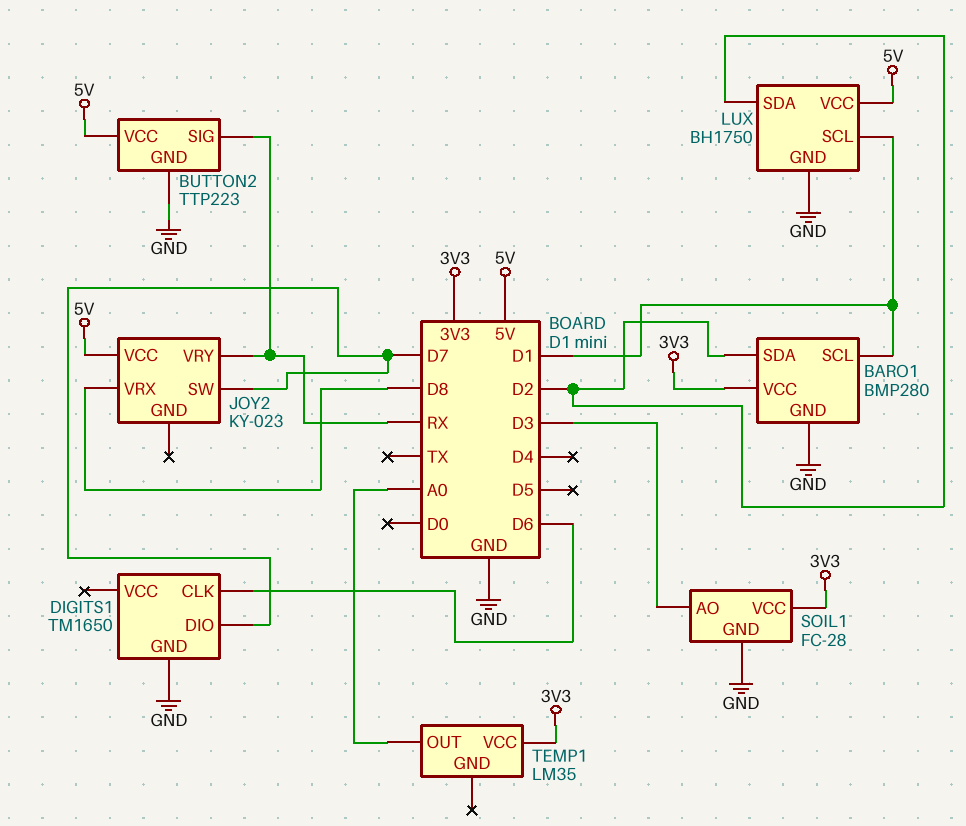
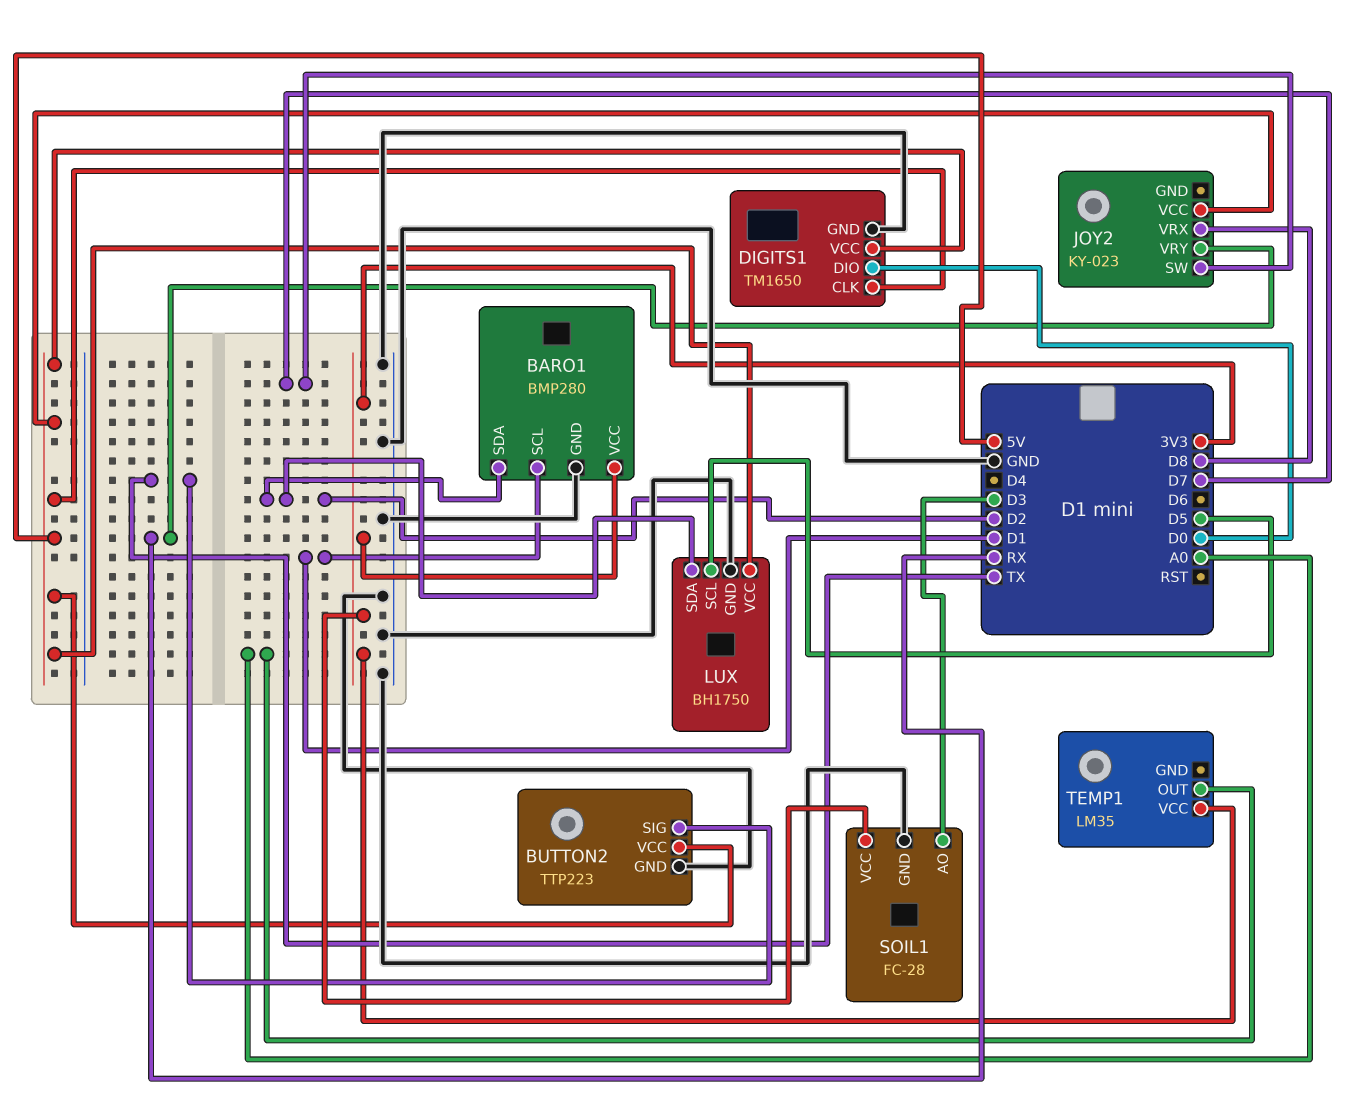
BUTTON2 pin SIG: RX -> TX
DIGITS1 pin CLK: D6 -> 5V
DIGITS1 pin DIO: D7 -> D0
DIGITS1 pin VCC: none -> 5V
LUX pin SCL: D1 -> D5

